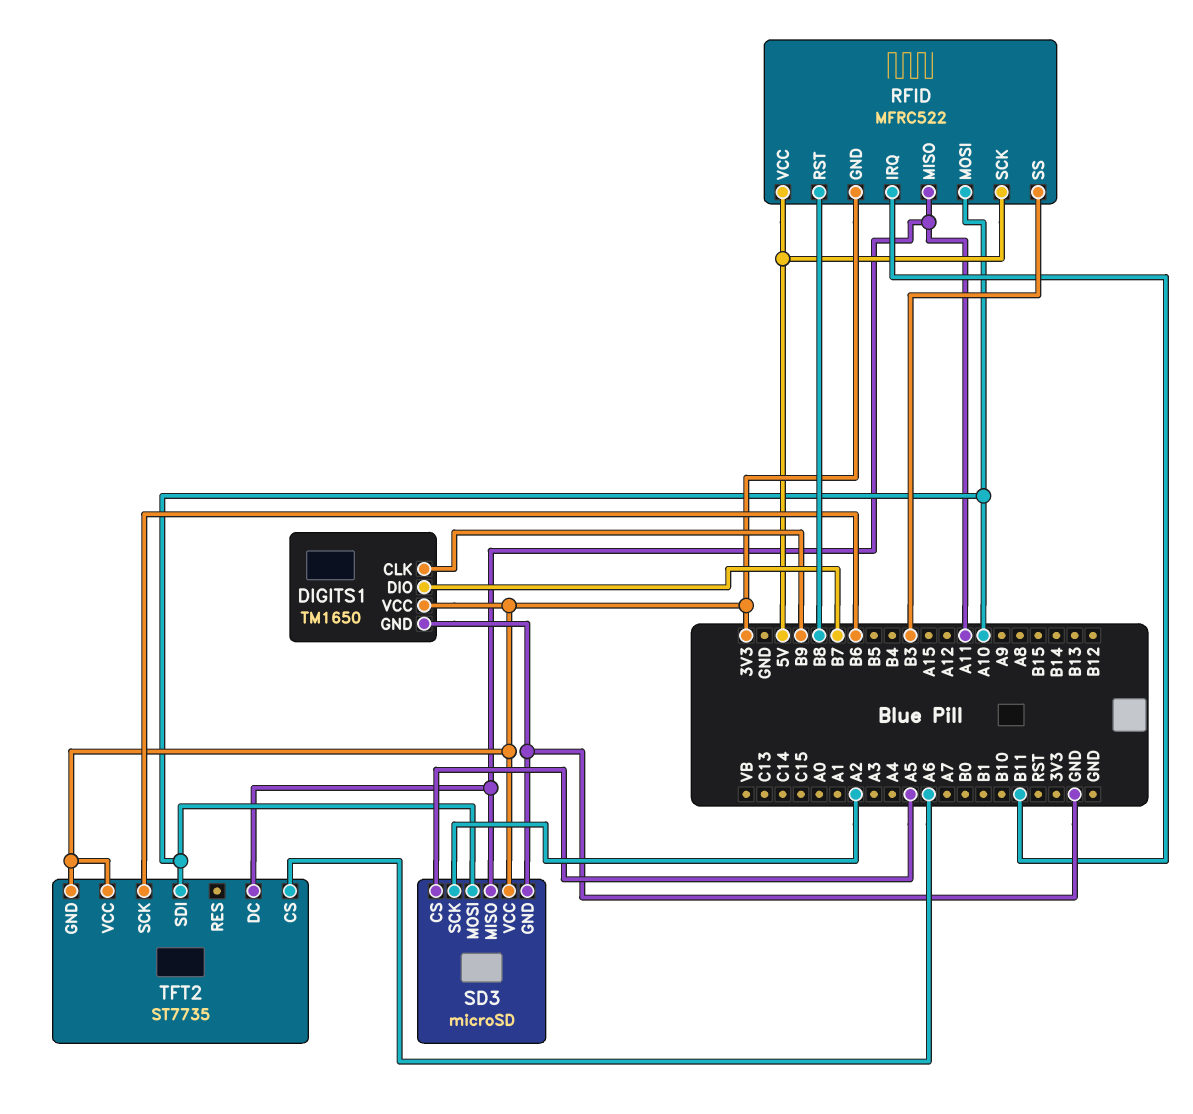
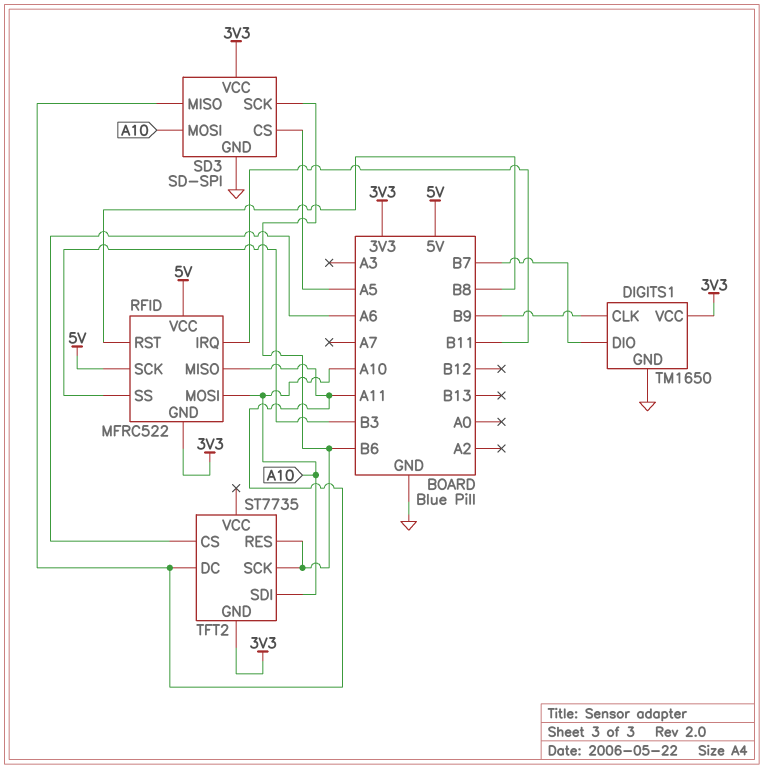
SD3: microSD -> SD-SPI
SD3 pin SCK: A2 -> B6
TFT2 pin RES: none -> B6
TFT2 pin VCC: 3V3 -> none

